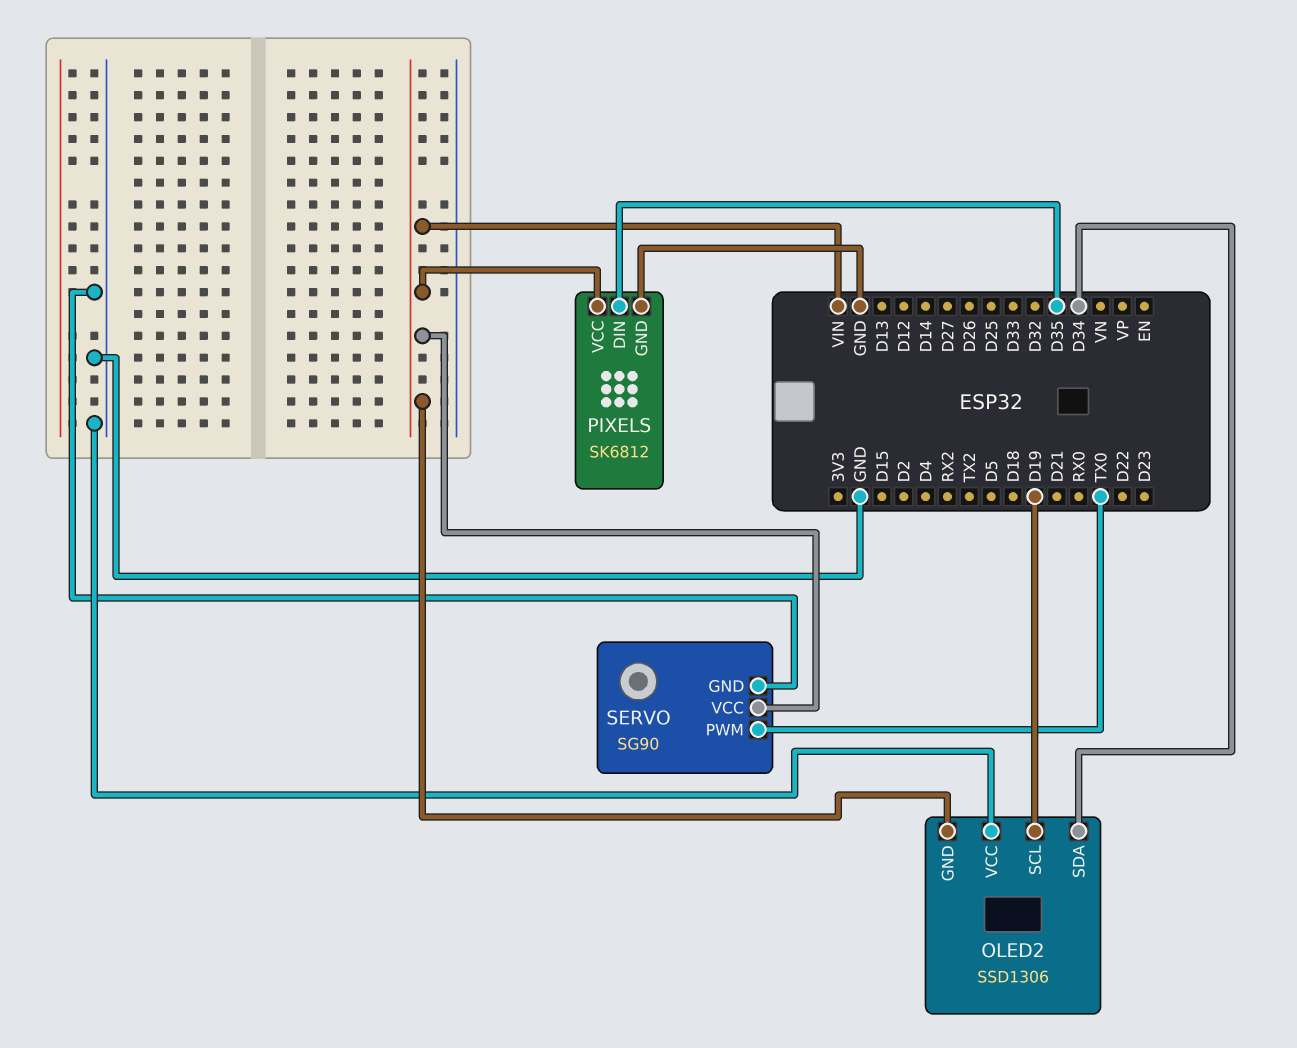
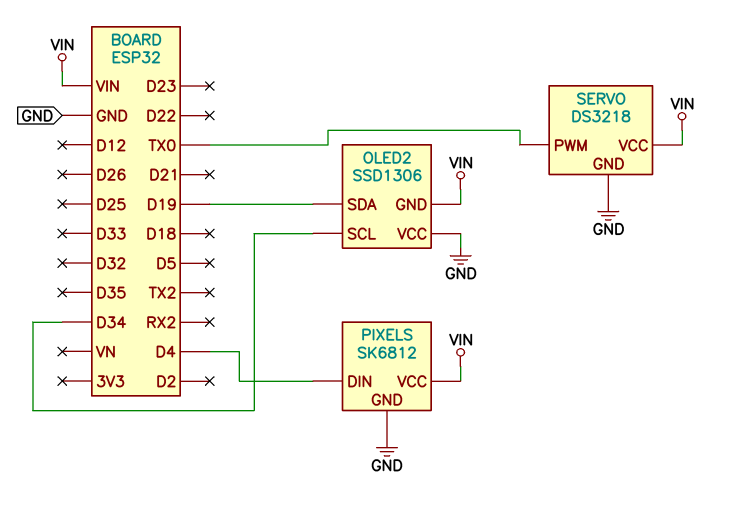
OLED2 pin SCL: D19 -> D34
OLED2 pin SDA: D34 -> D19
PIXELS pin DIN: D35 -> D4
SERVO: SG90 -> DS3218

